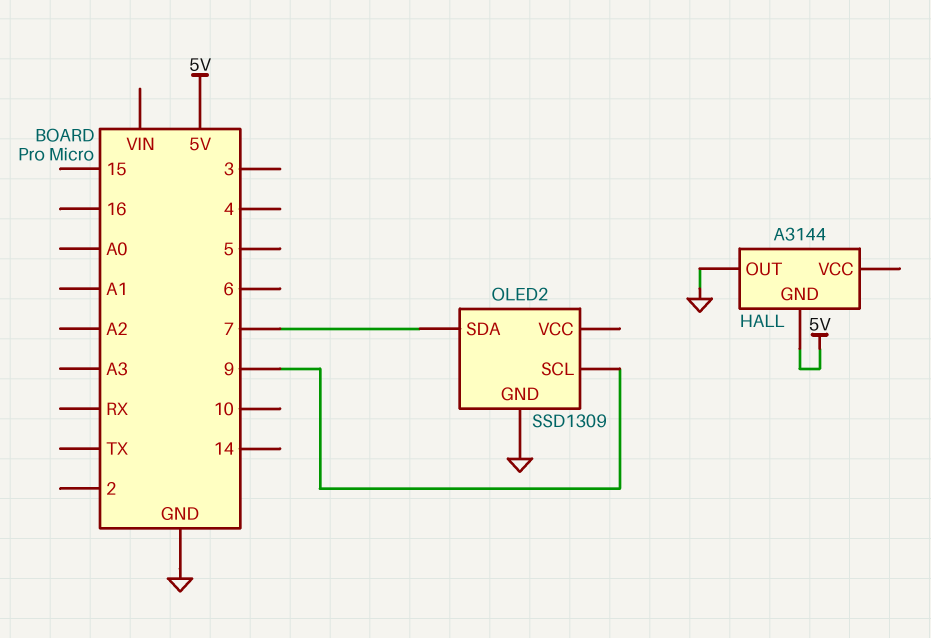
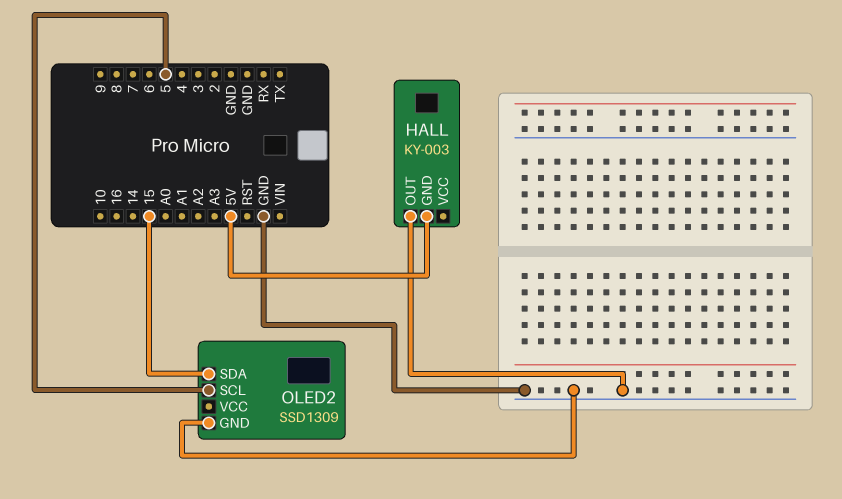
HALL: A3144 -> KY-003
OLED2 pin SCL: 9 -> 5
OLED2 pin SDA: 7 -> 15

